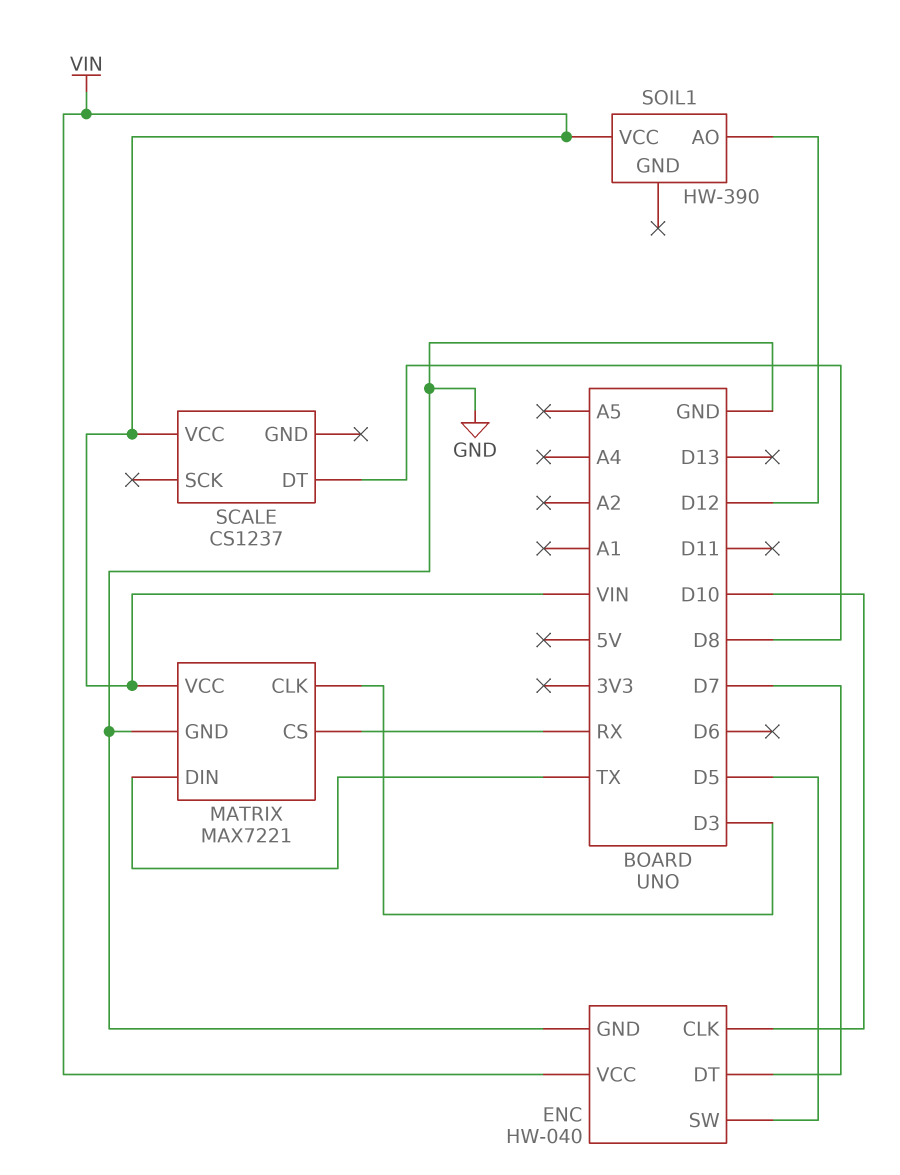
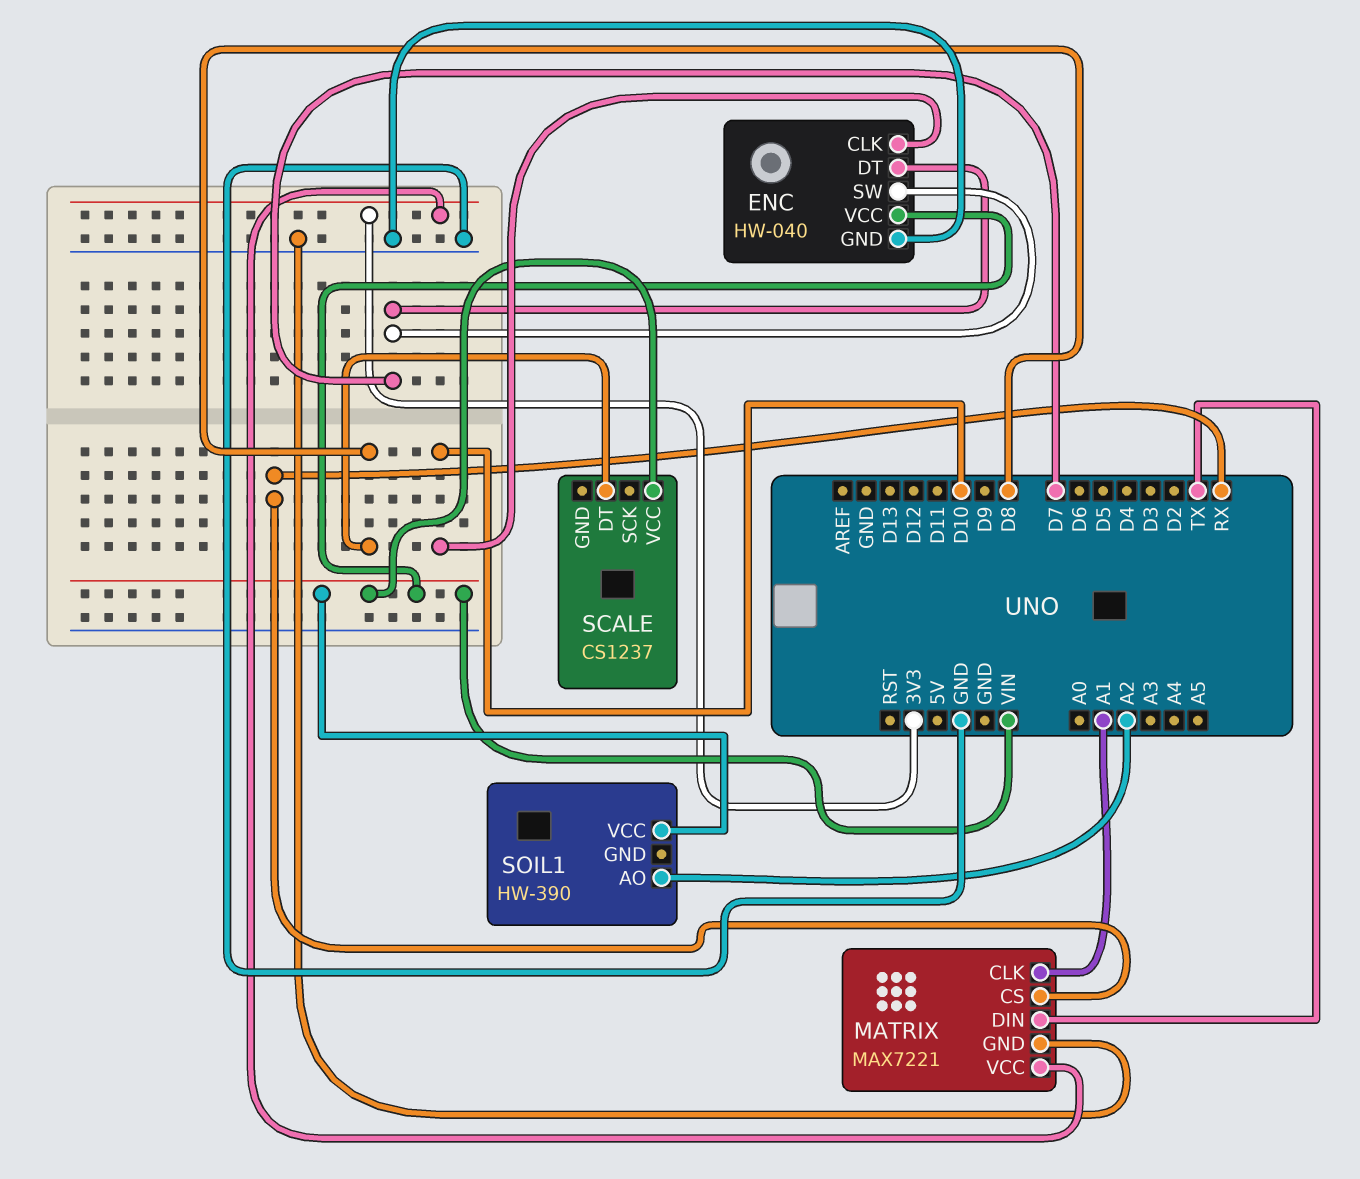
ENC pin SW: D5 -> D7
MATRIX pin CLK: D3 -> A1
MATRIX pin VCC: VIN -> 3V3
SOIL1 pin AO: D12 -> A2

